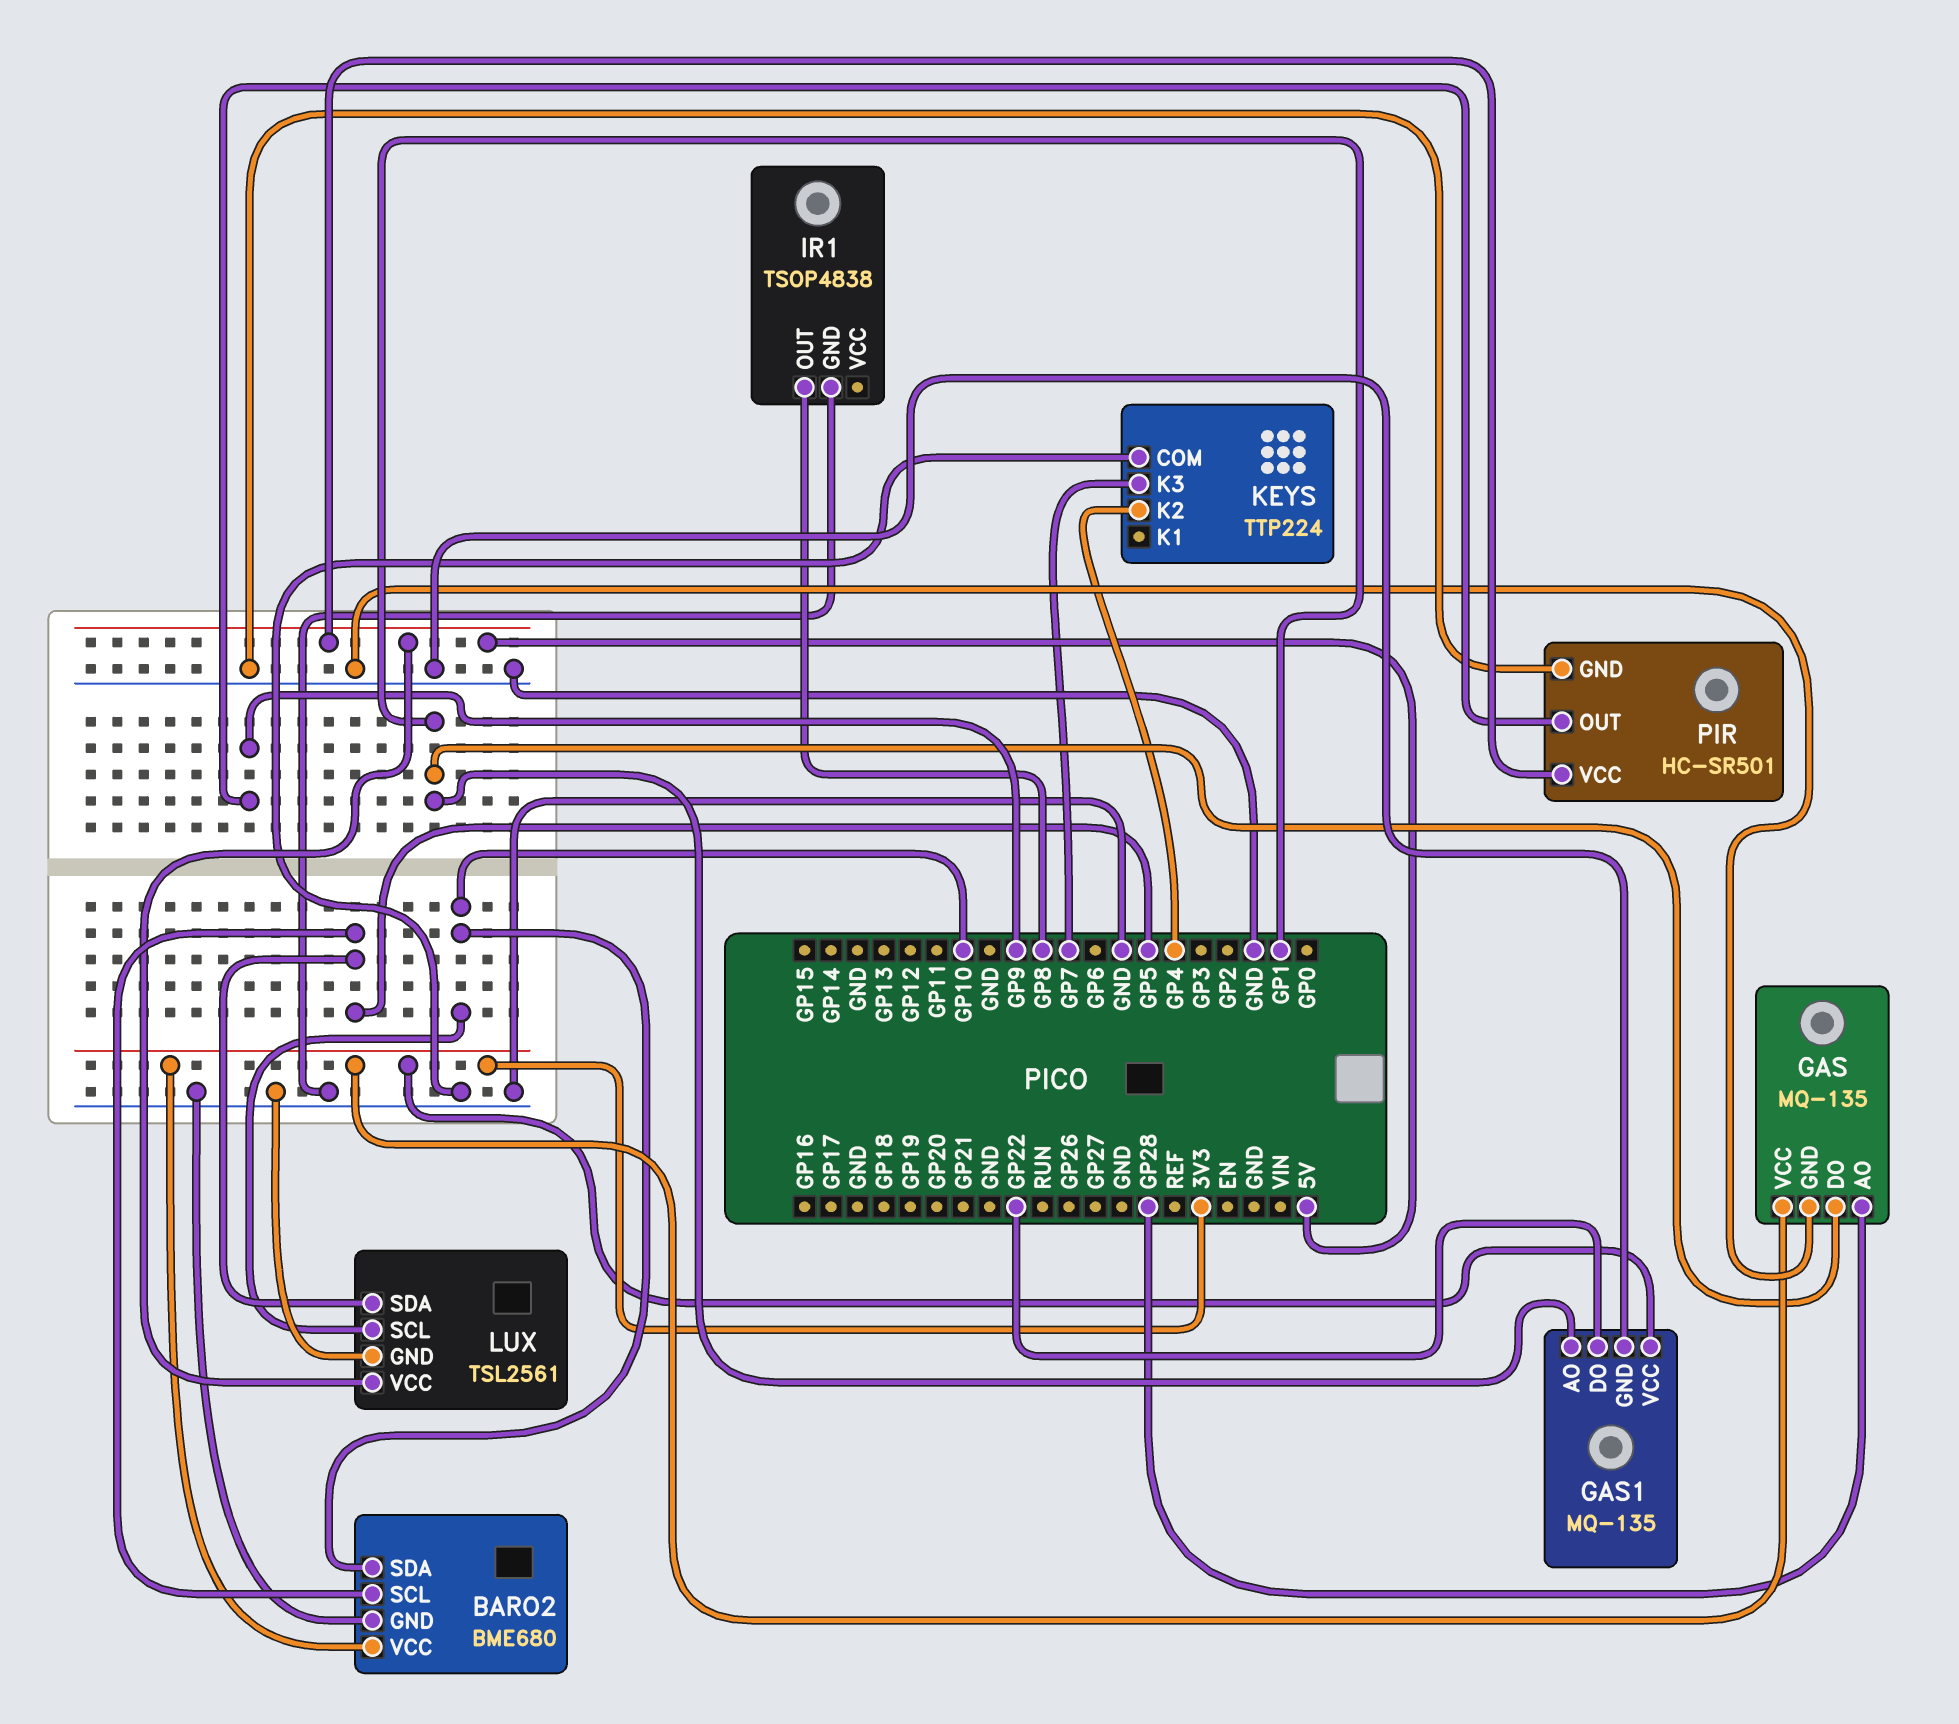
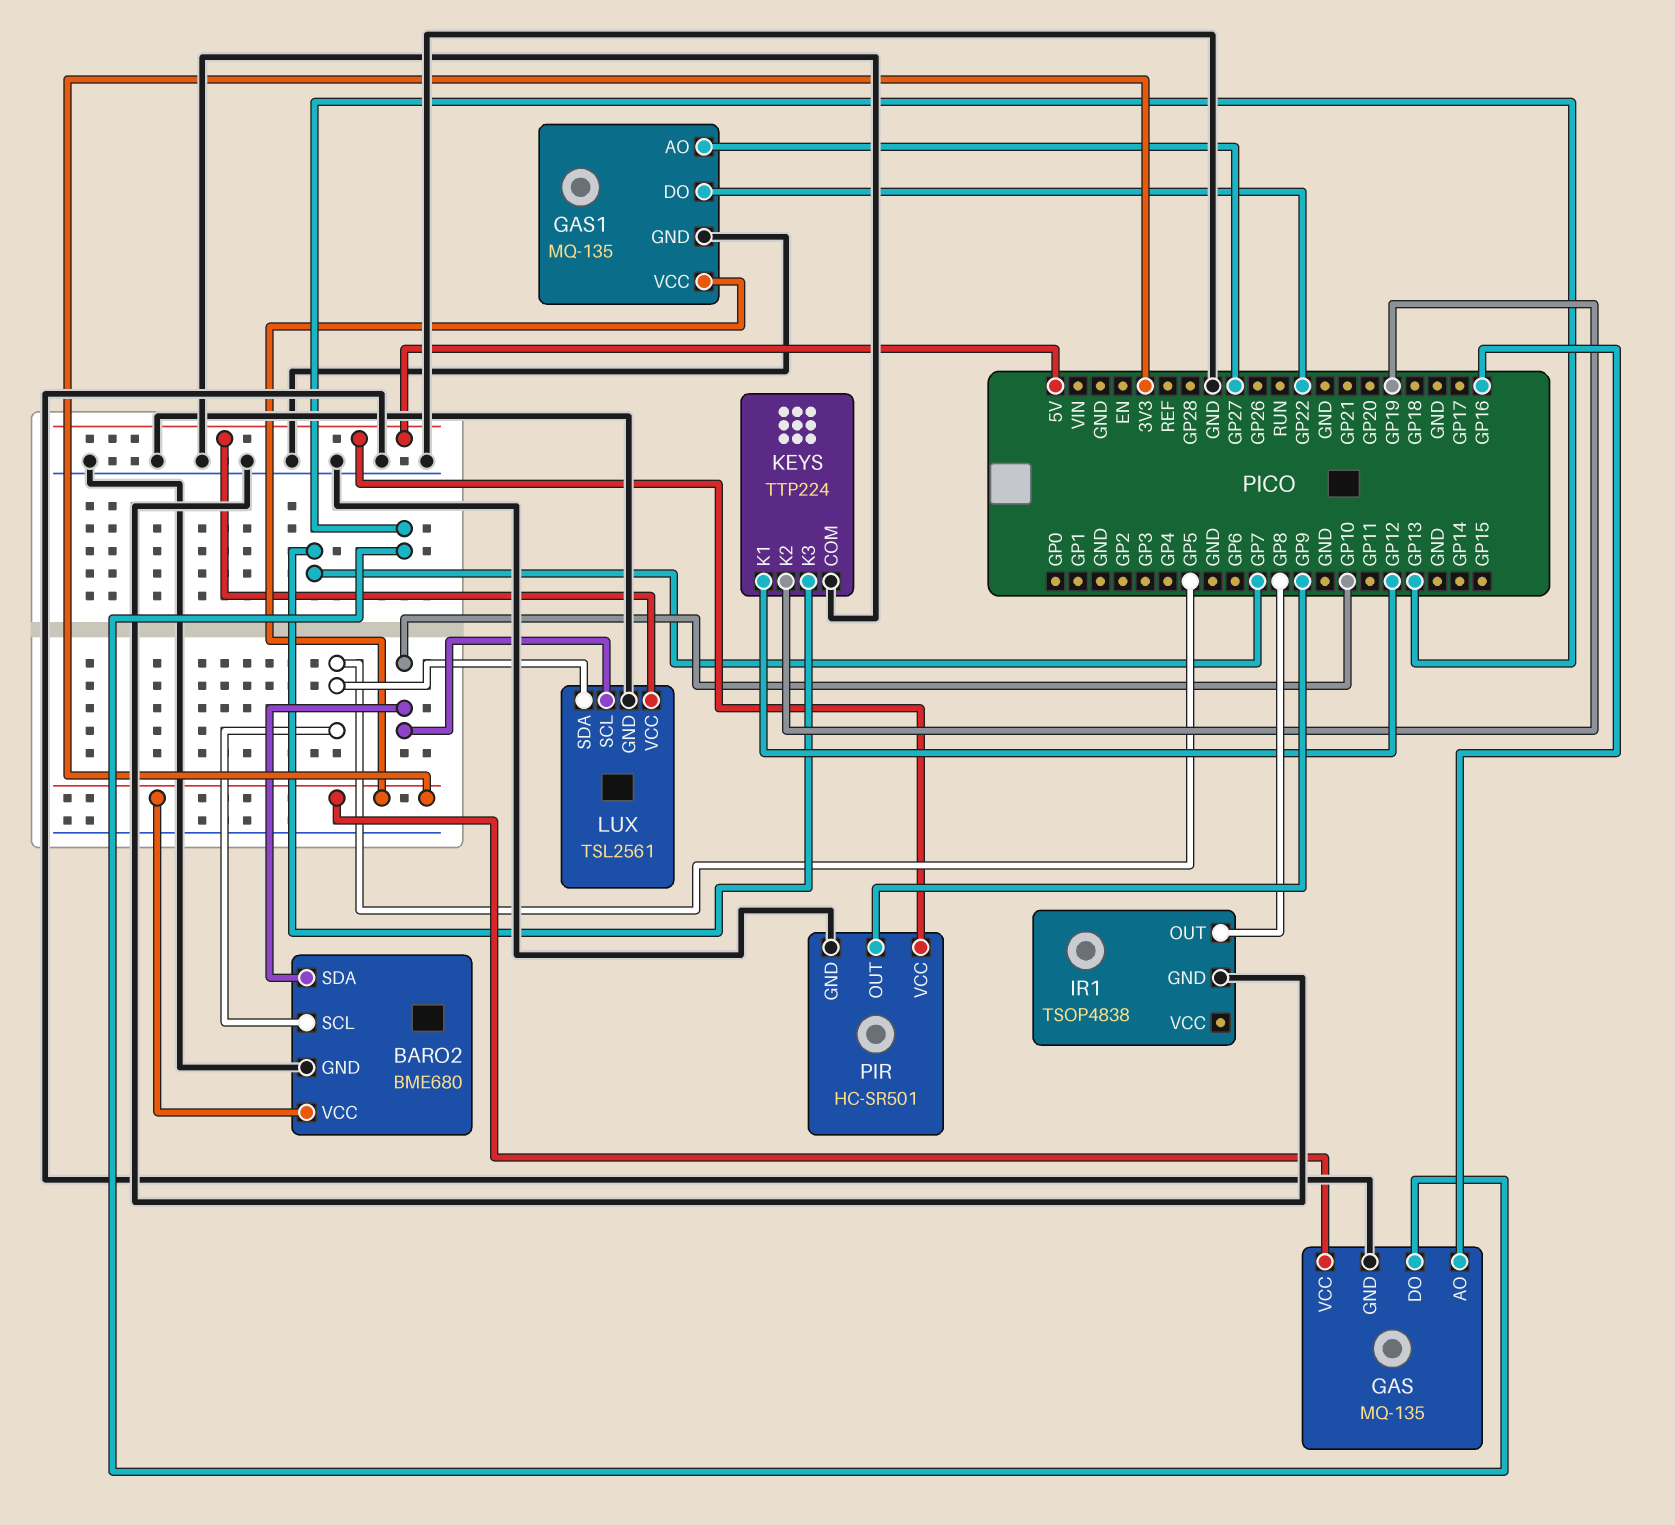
GAS pin AO: GP28 -> GP16
GAS pin DO: GP1 -> GP13
GAS1 pin AO: GP1 -> GP27
KEYS pin K1: none -> GP12
KEYS pin K2: GP4 -> GP19

